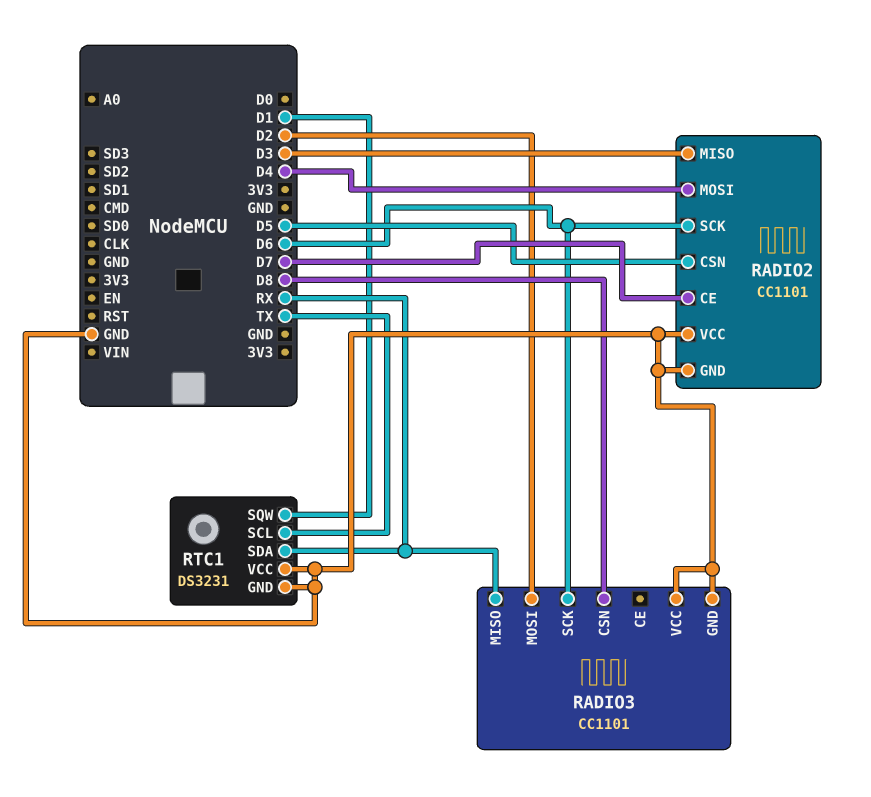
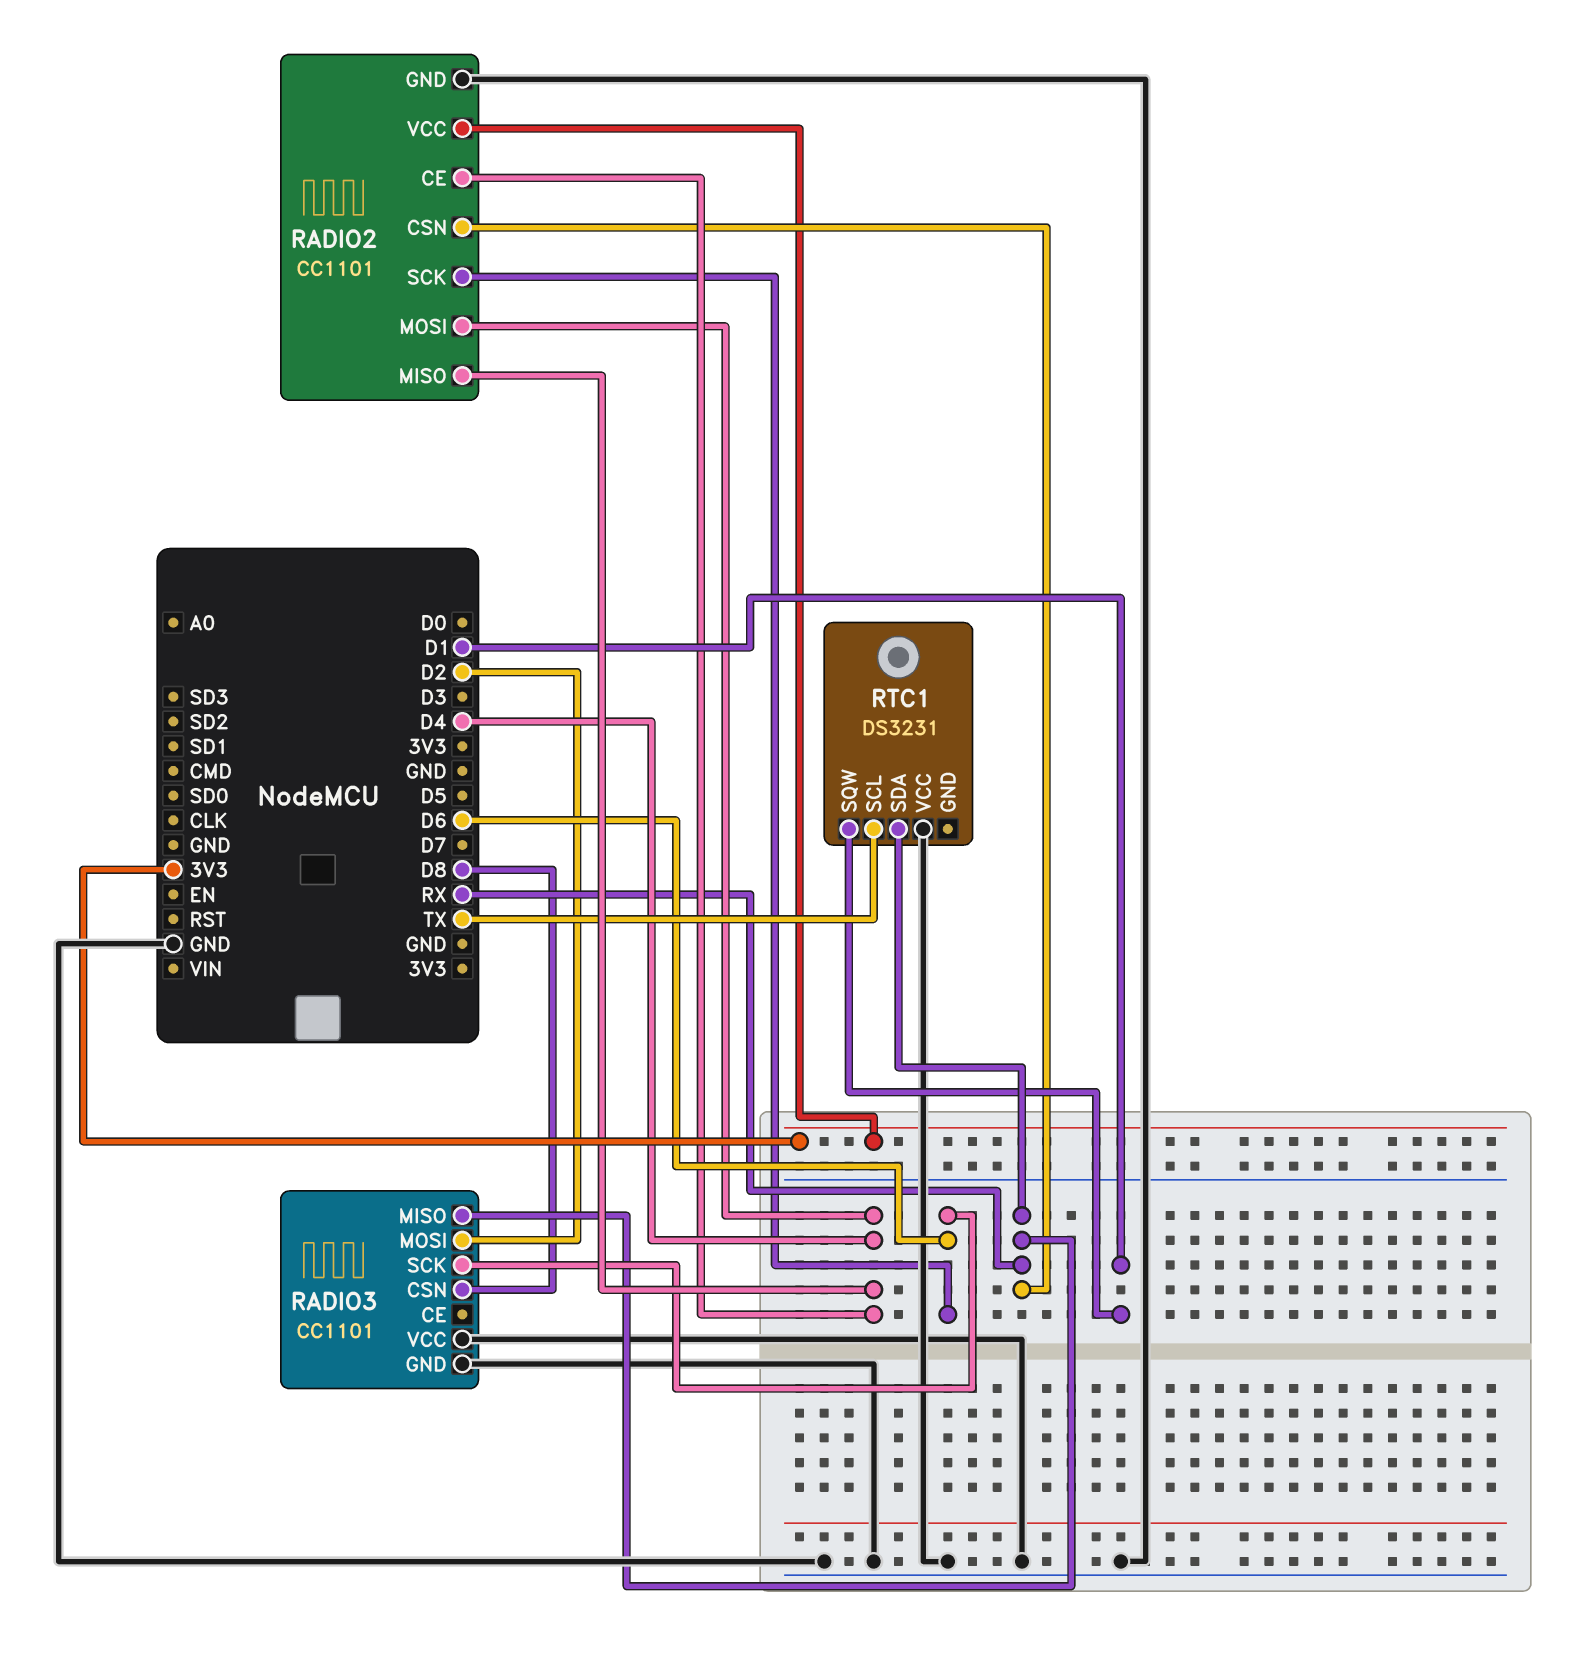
RADIO2 pin CE: D7 -> D4
RADIO2 pin CSN: D5 -> RX
RADIO2 pin MISO: D3 -> D4
RADIO2 pin VCC: GND -> 3V3
RTC1 pin GND: GND -> none

